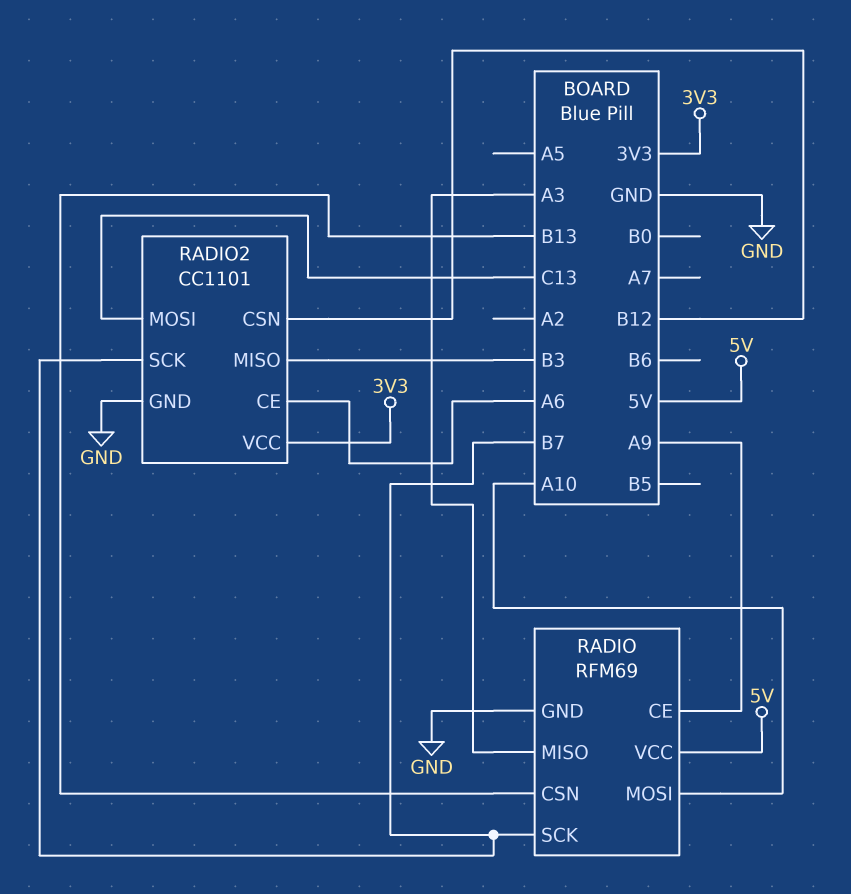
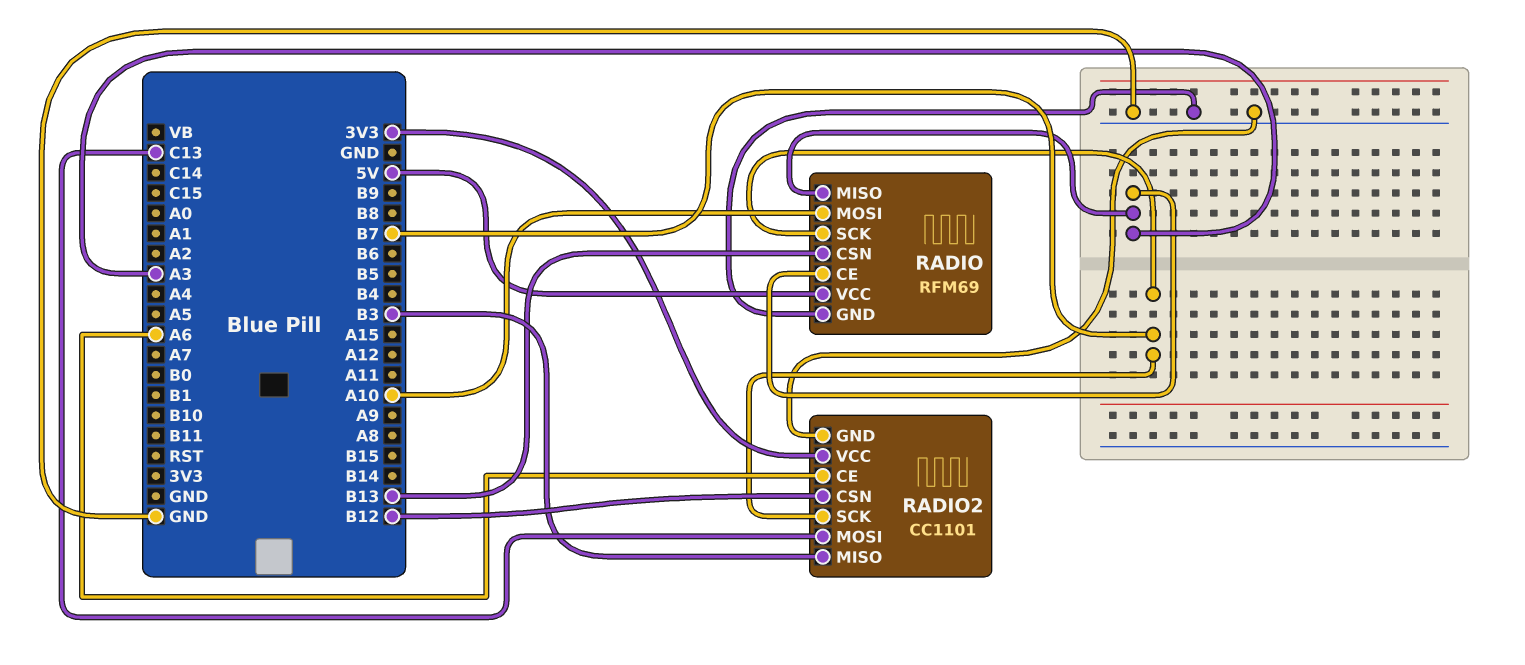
RADIO pin CE: A9 -> A3

